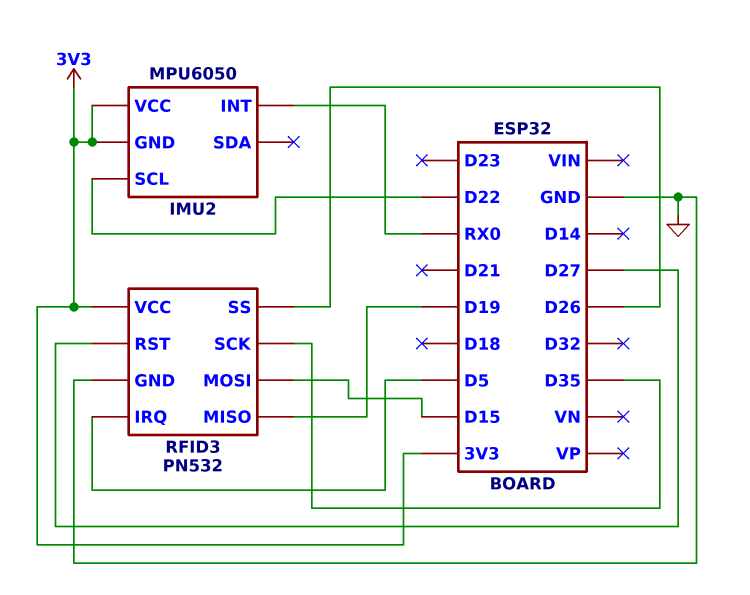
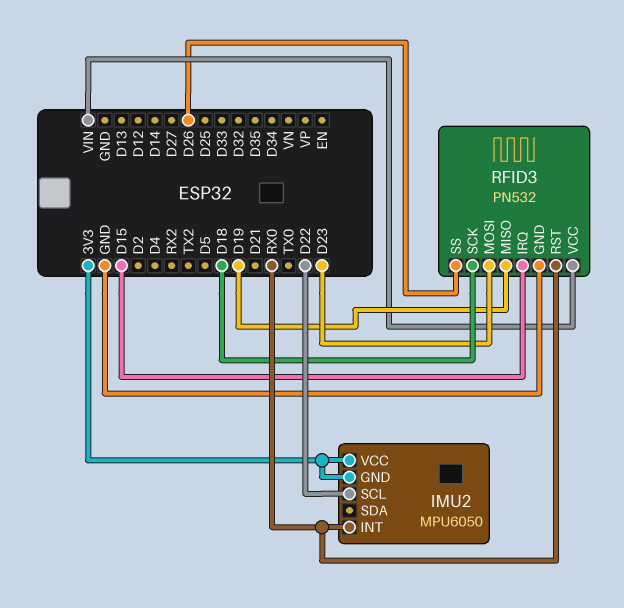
RFID3 pin IRQ: D5 -> D15
RFID3 pin MOSI: D15 -> D23
RFID3 pin RST: D27 -> RX0
RFID3 pin SCK: D35 -> D18
RFID3 pin VCC: 3V3 -> VIN

